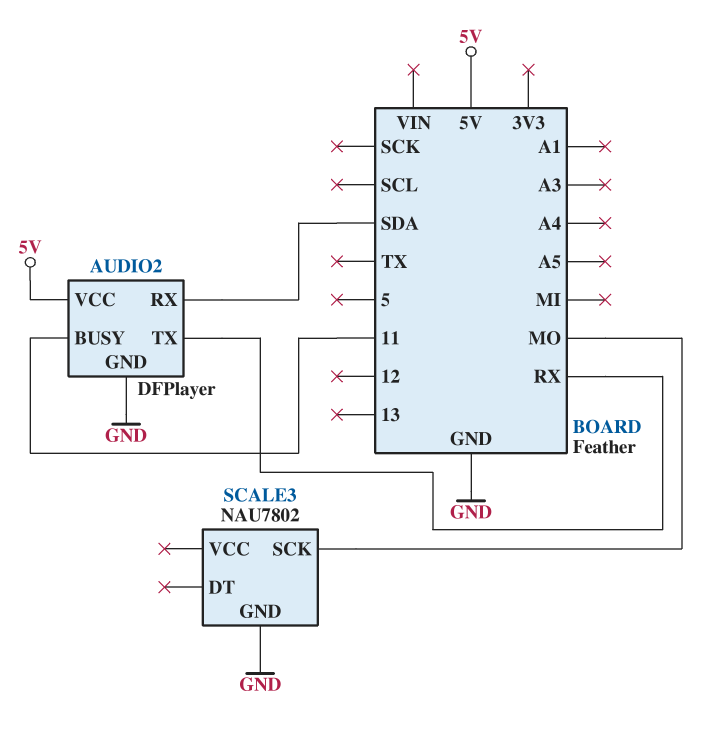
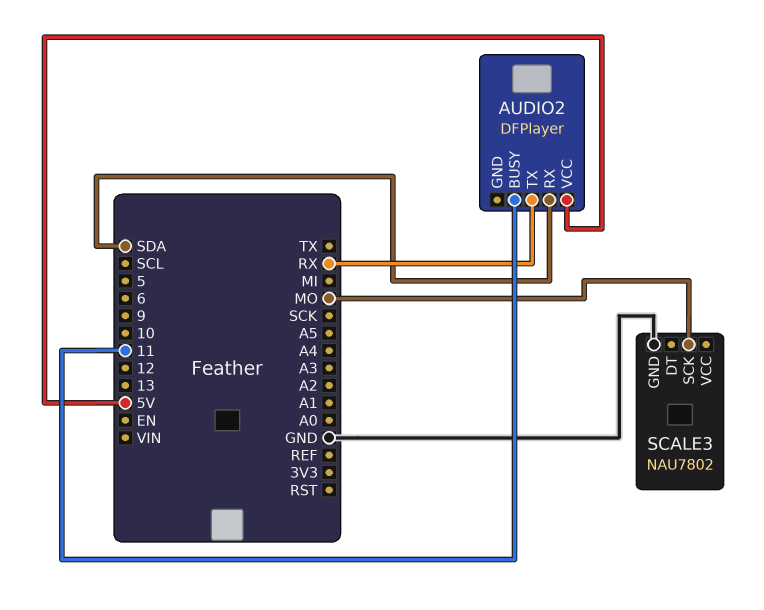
AUDIO2 pin GND: GND -> none

